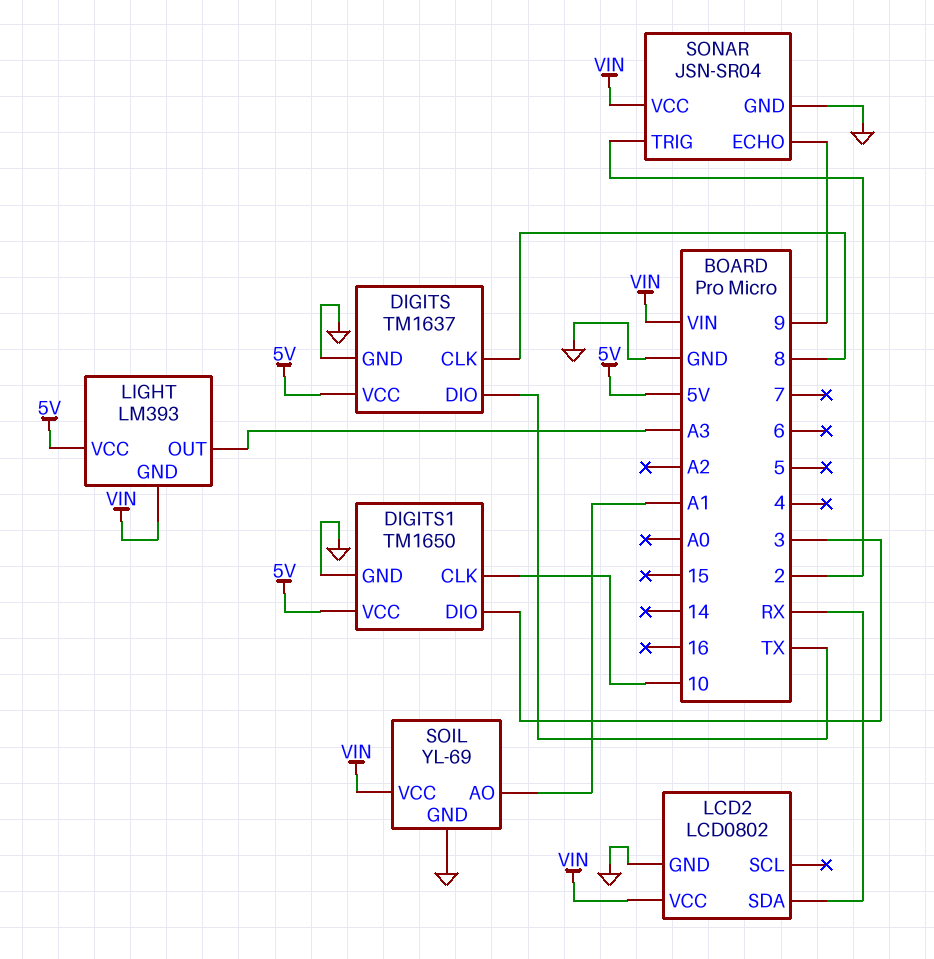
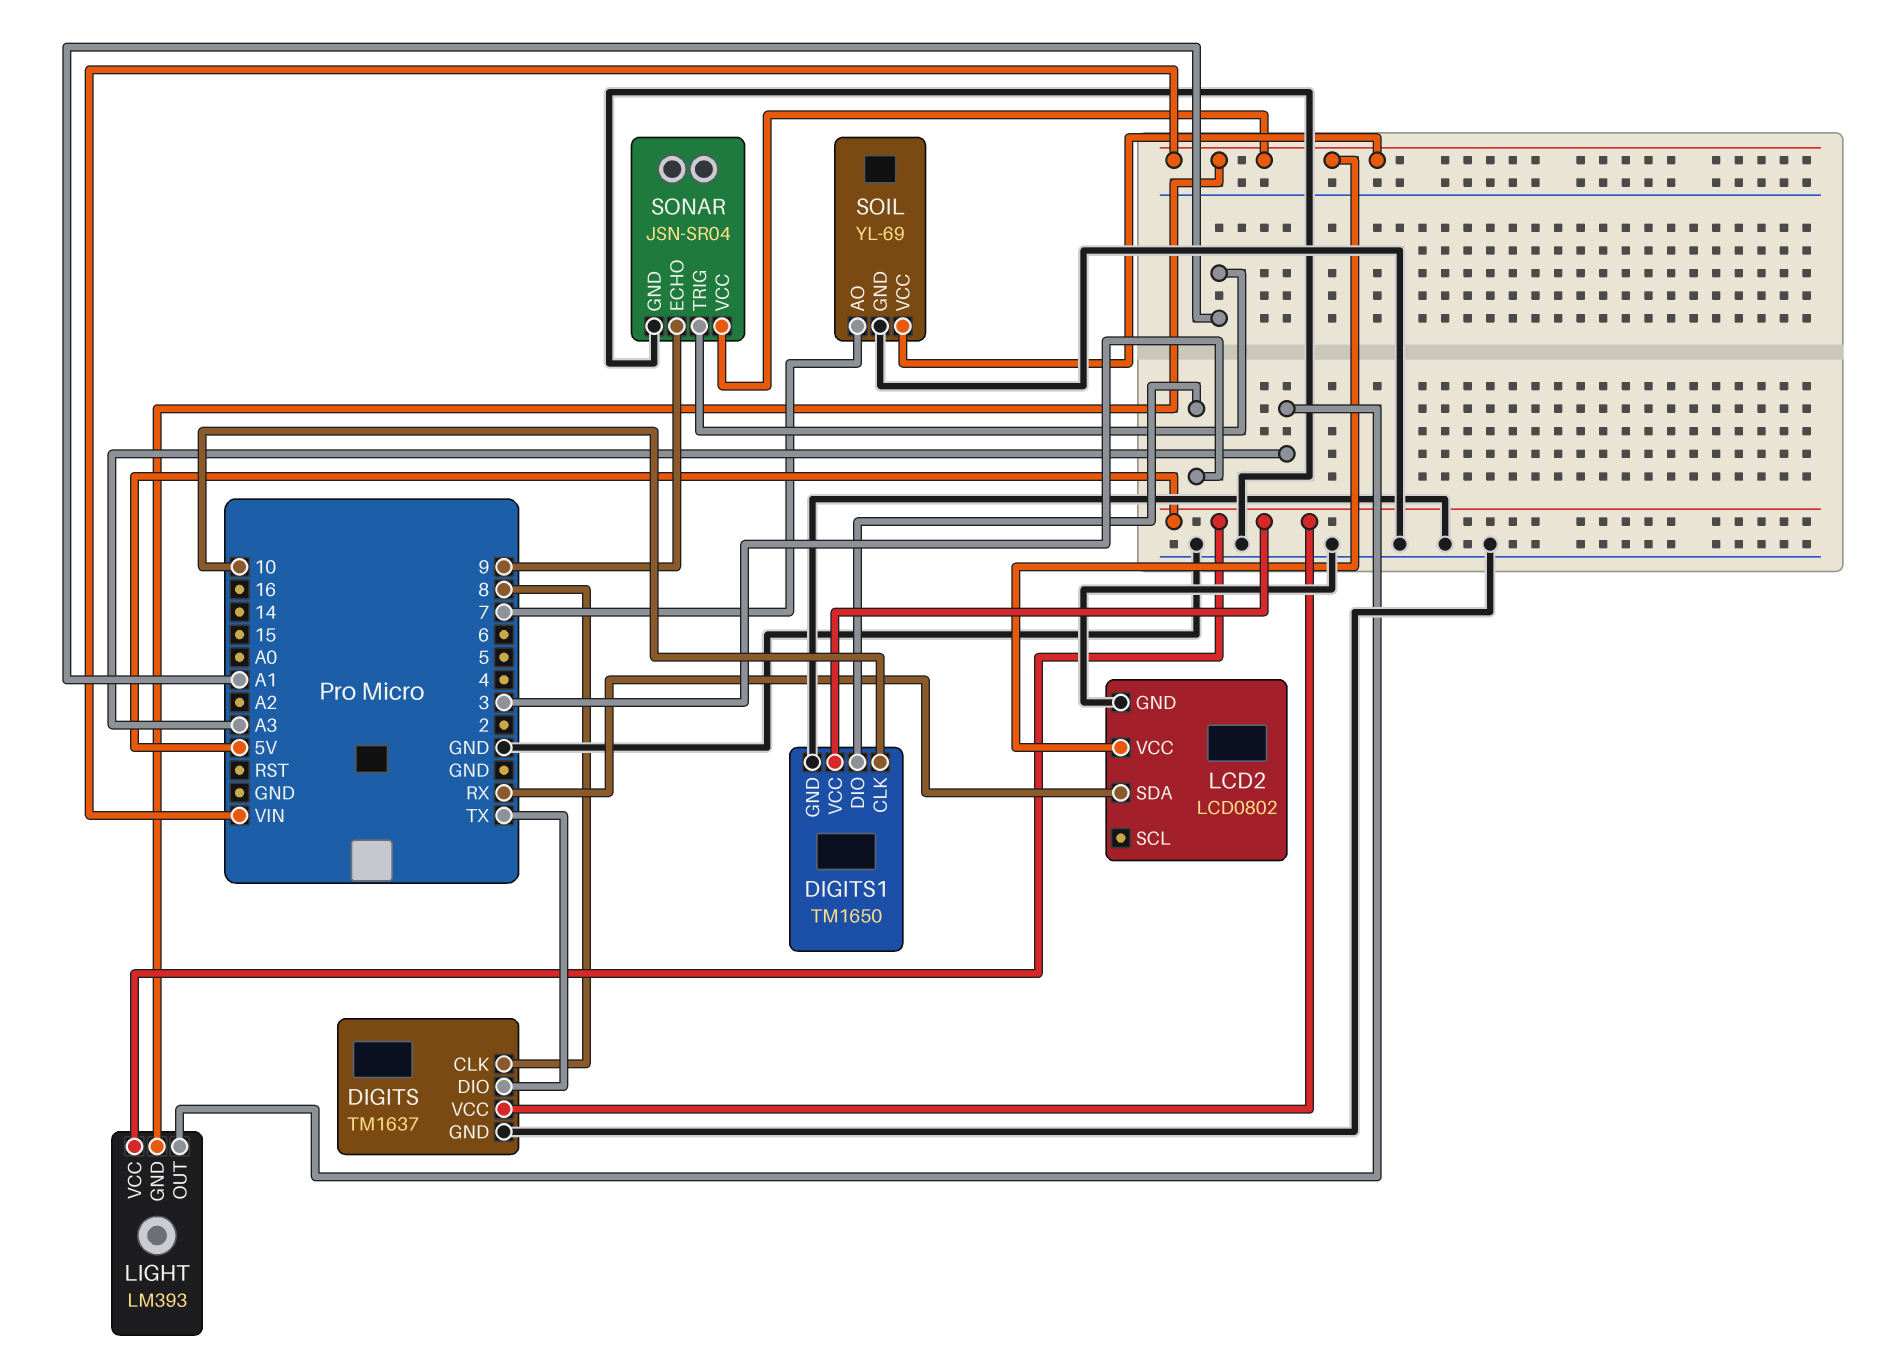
SOIL pin AO: A1 -> 7
SONAR pin TRIG: 2 -> A1

